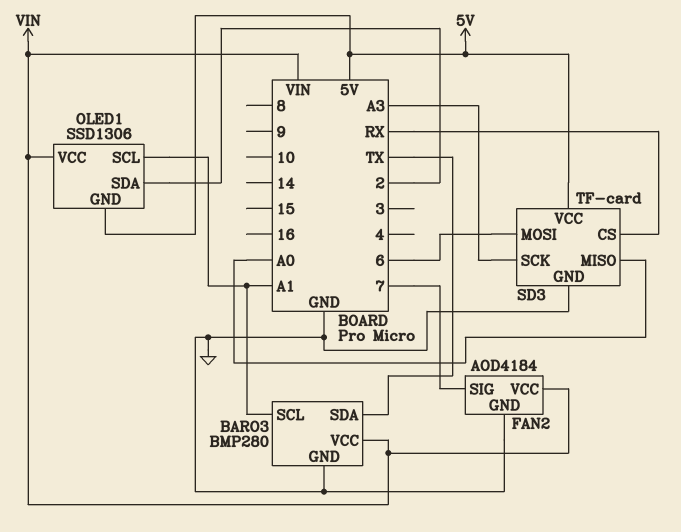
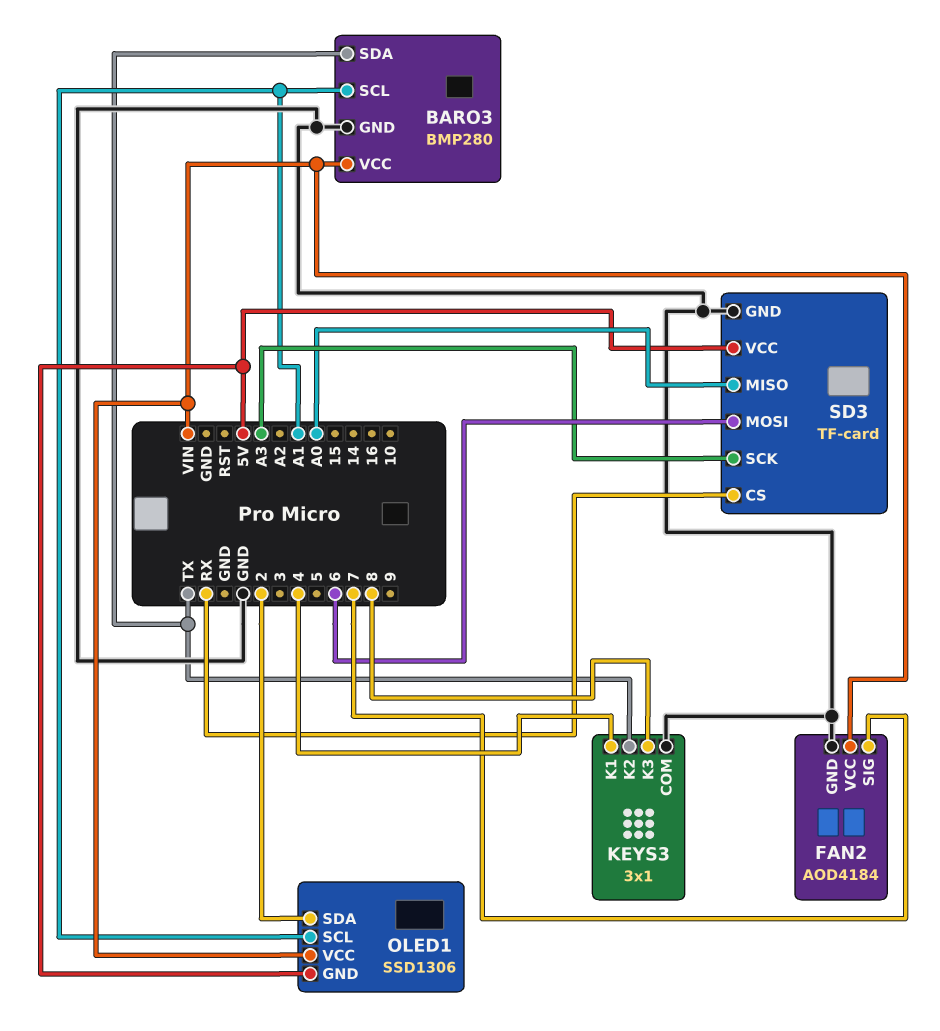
KEYS3: none -> 3x1
KEYS3 pin COM: none -> GND
KEYS3 pin K1: none -> 4
KEYS3 pin K2: none -> TX
KEYS3 pin K3: none -> 8

